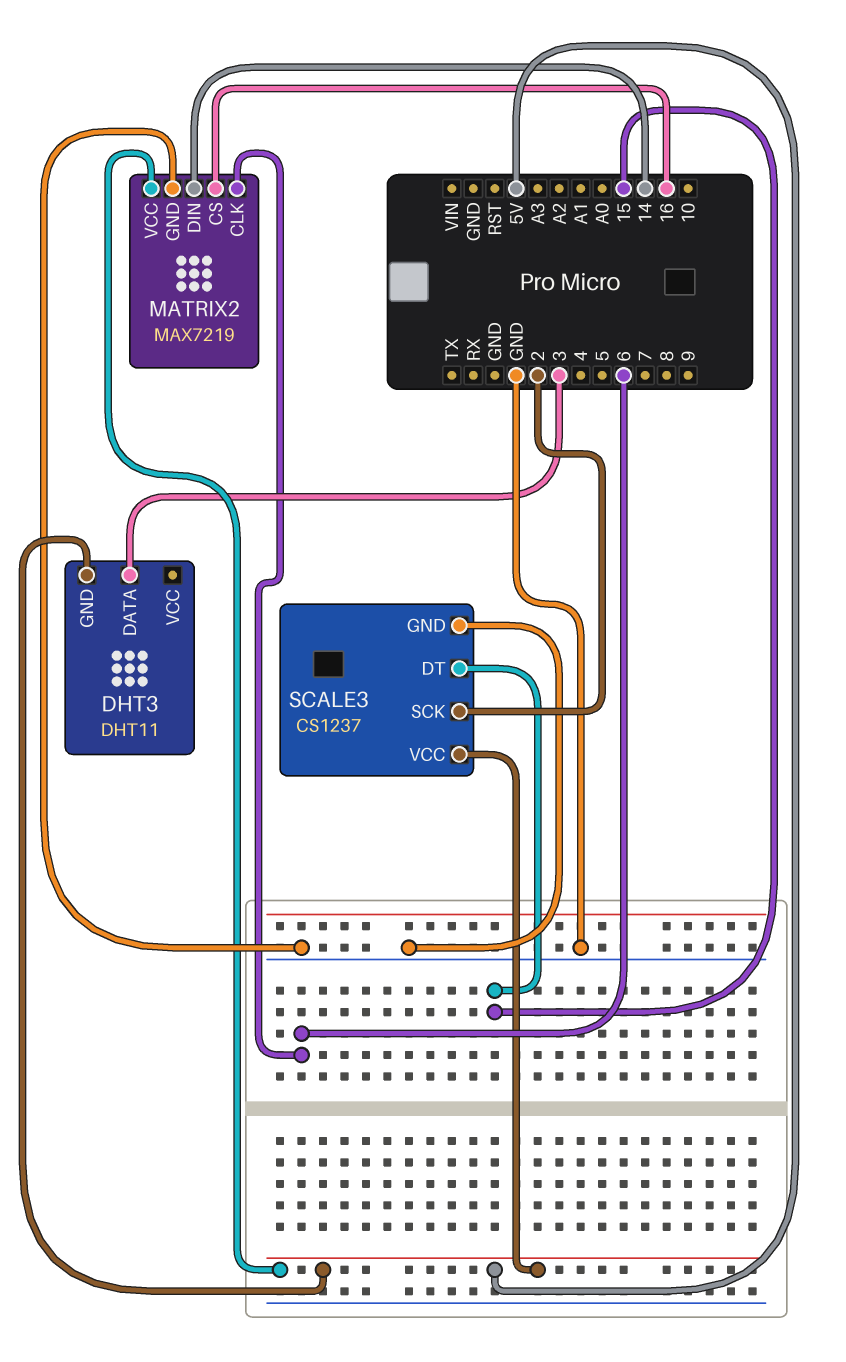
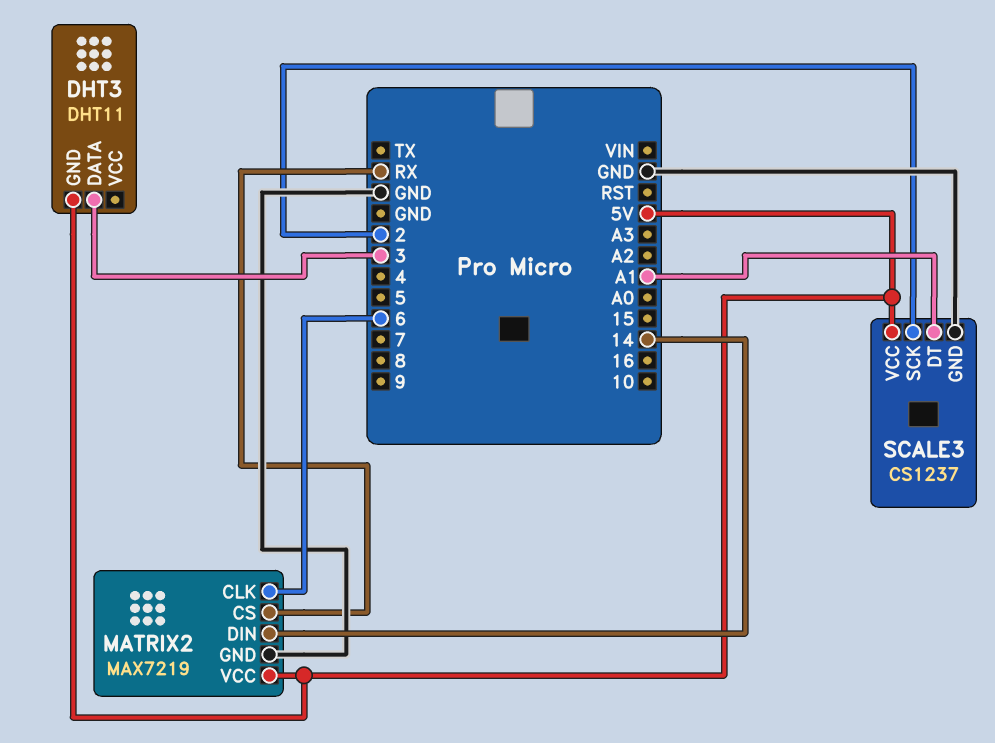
MATRIX2 pin CS: 16 -> RX
SCALE3 pin DT: 15 -> A1

